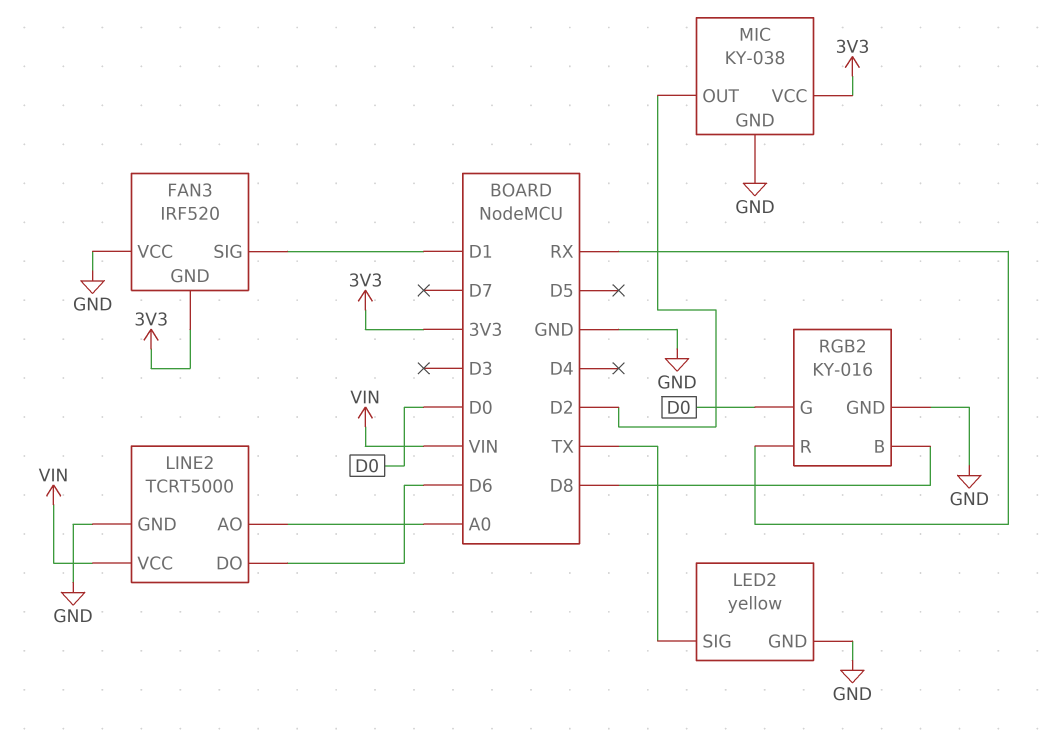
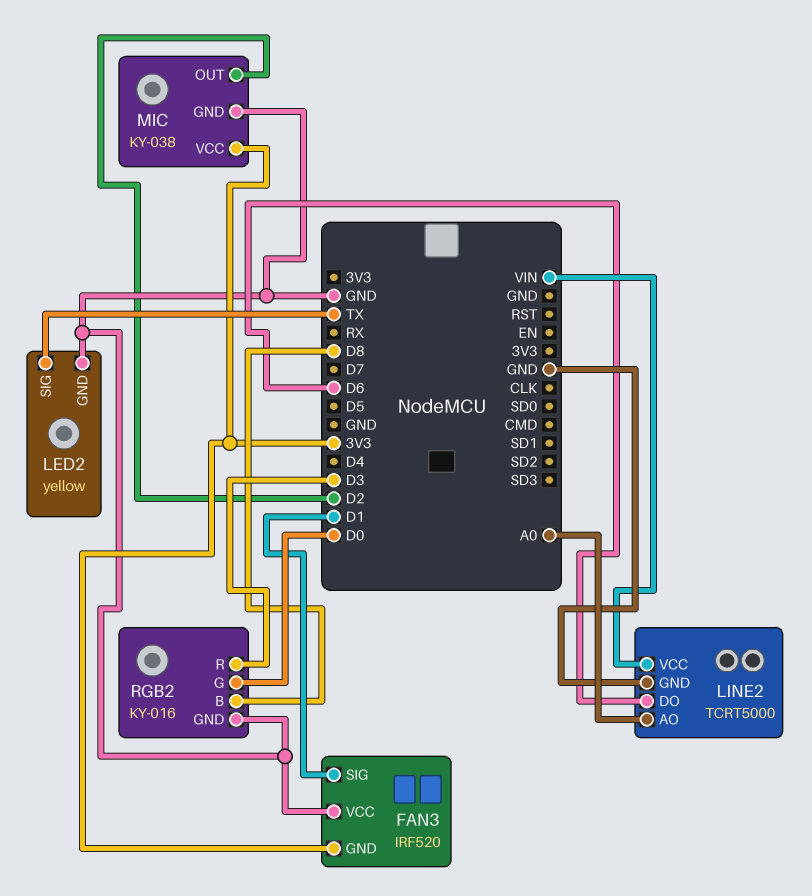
RGB2 pin R: RX -> D3

